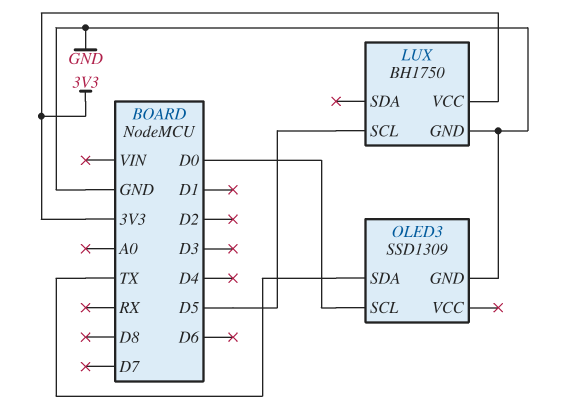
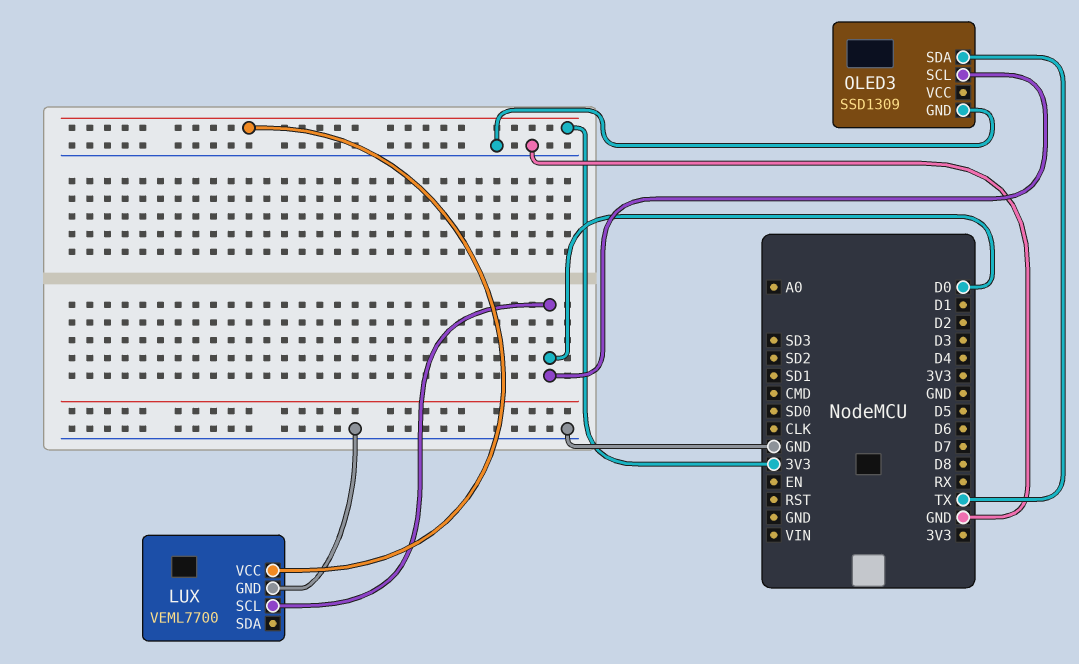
LUX: BH1750 -> VEML7700
LUX pin SCL: D5 -> D0

